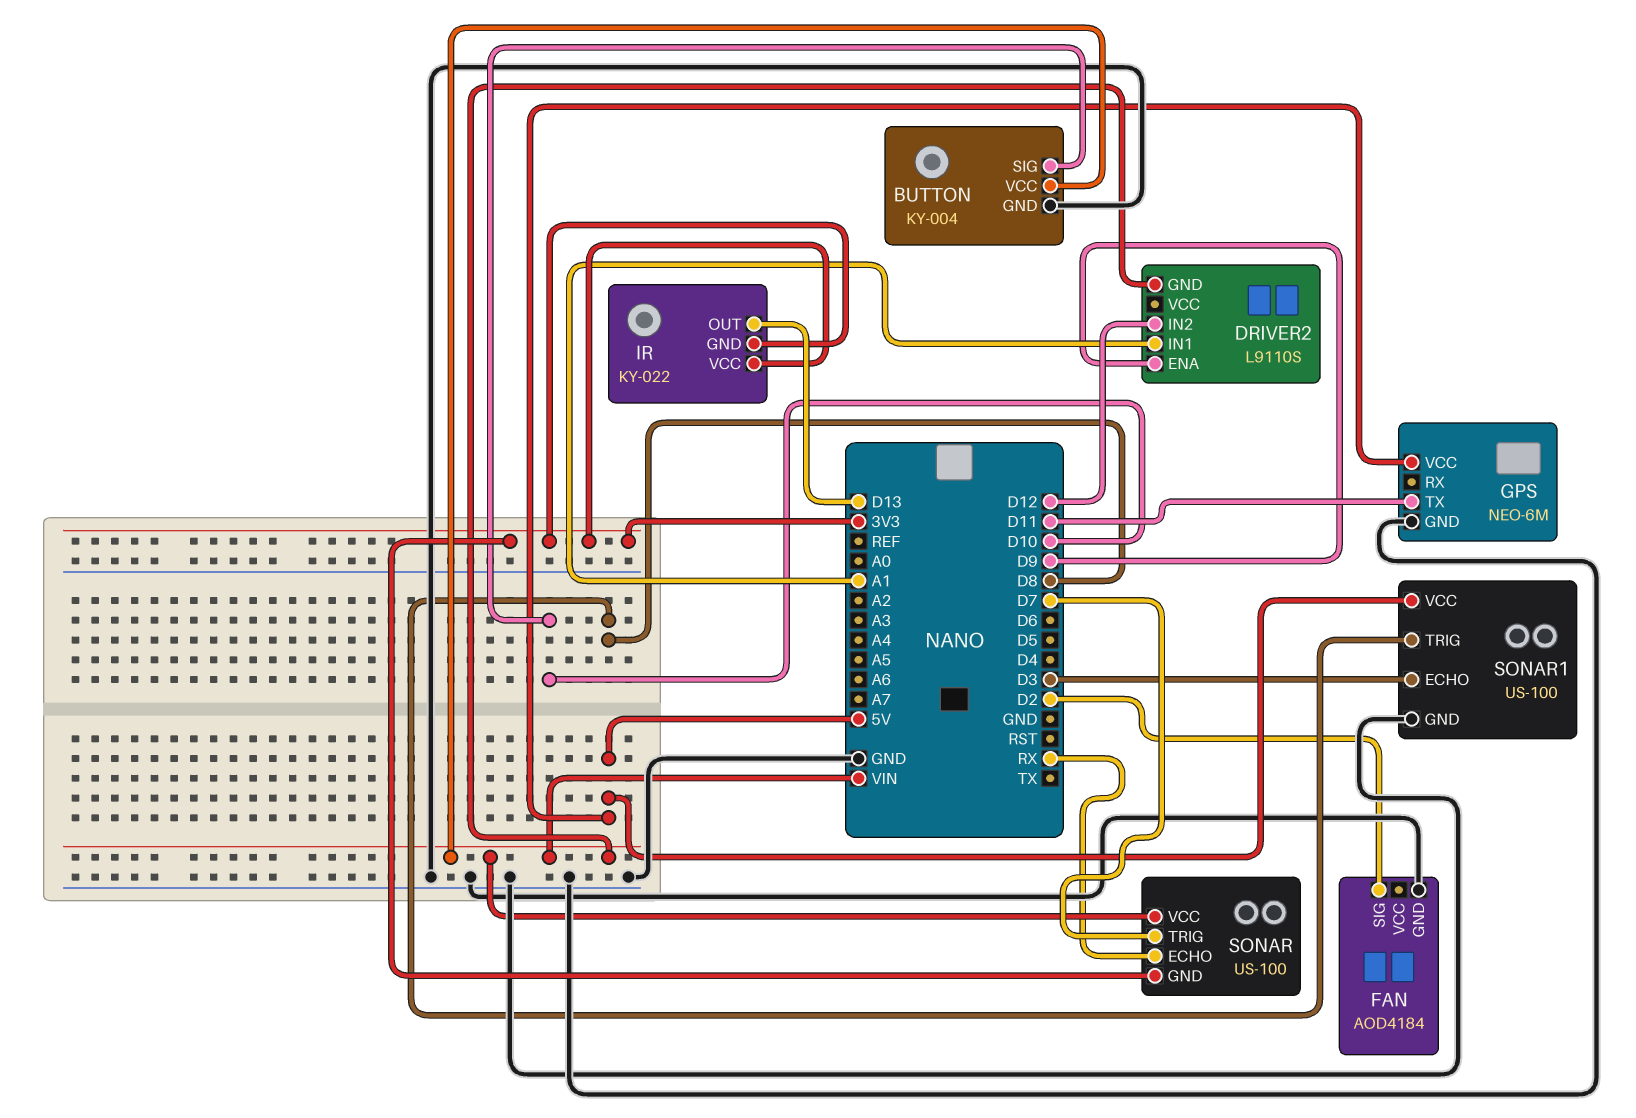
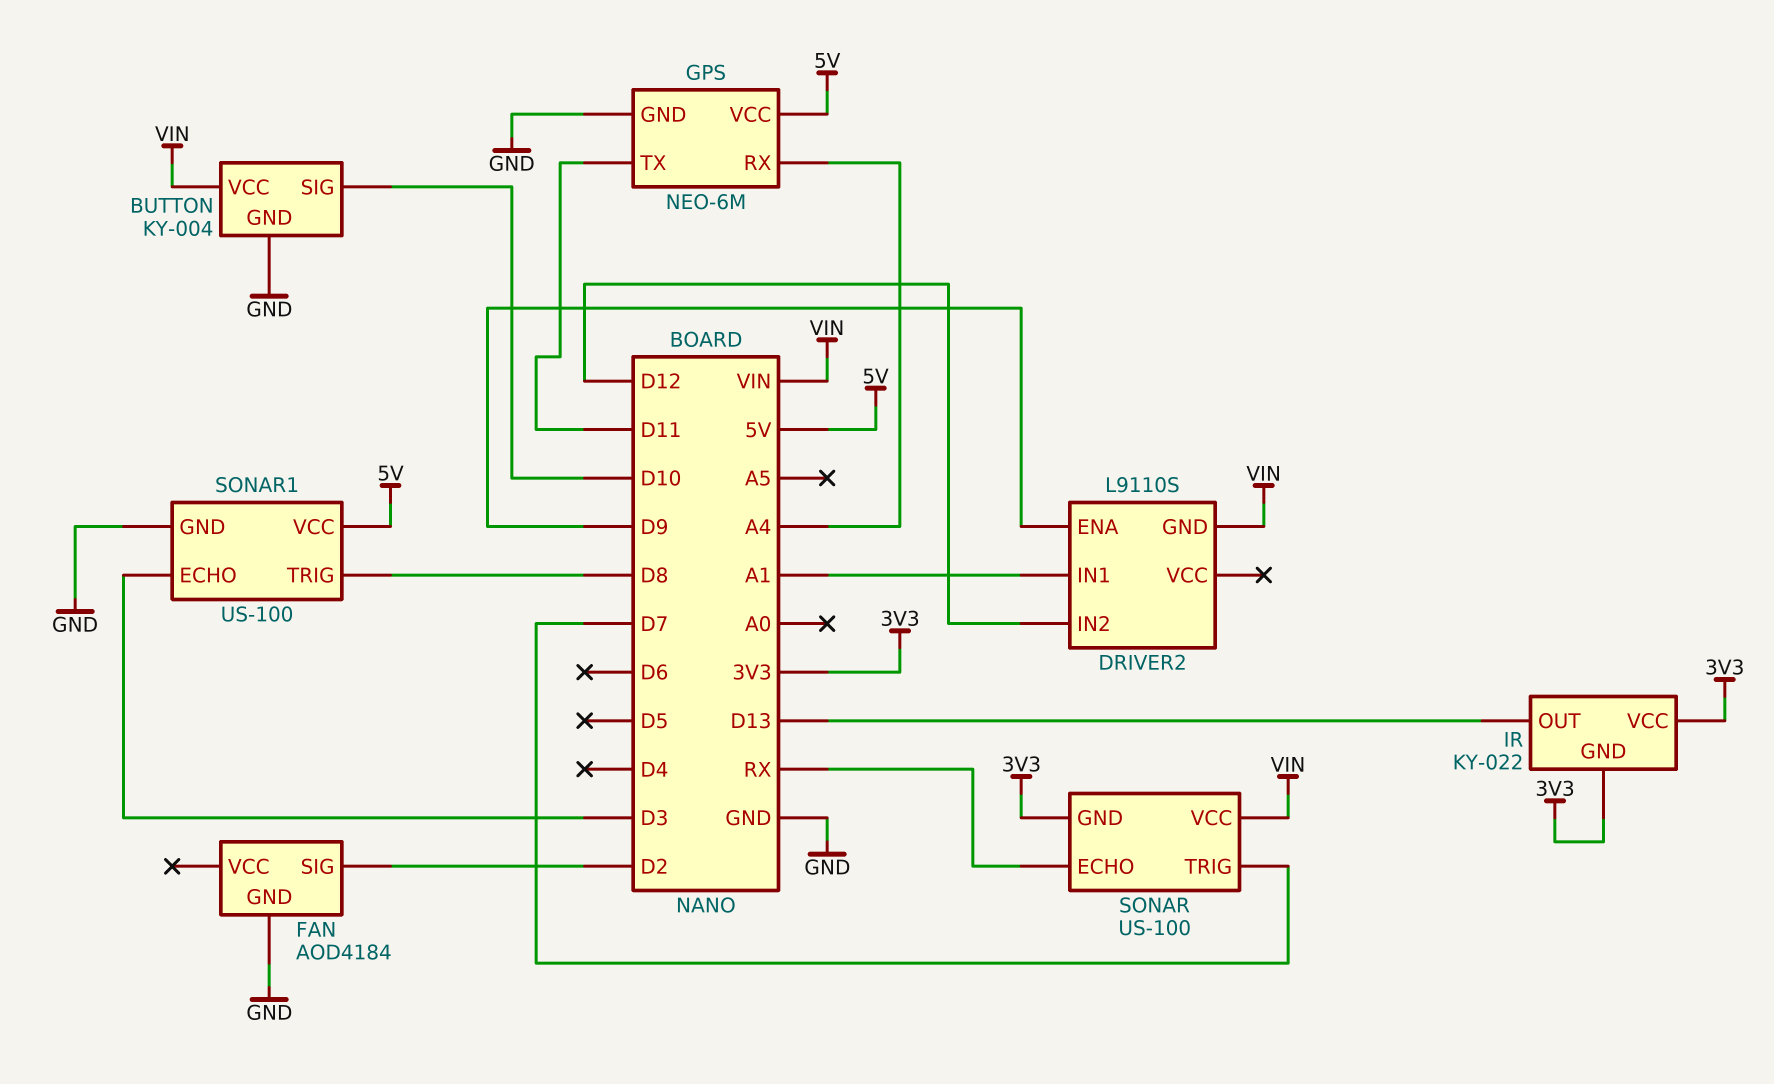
GPS pin RX: none -> A4

